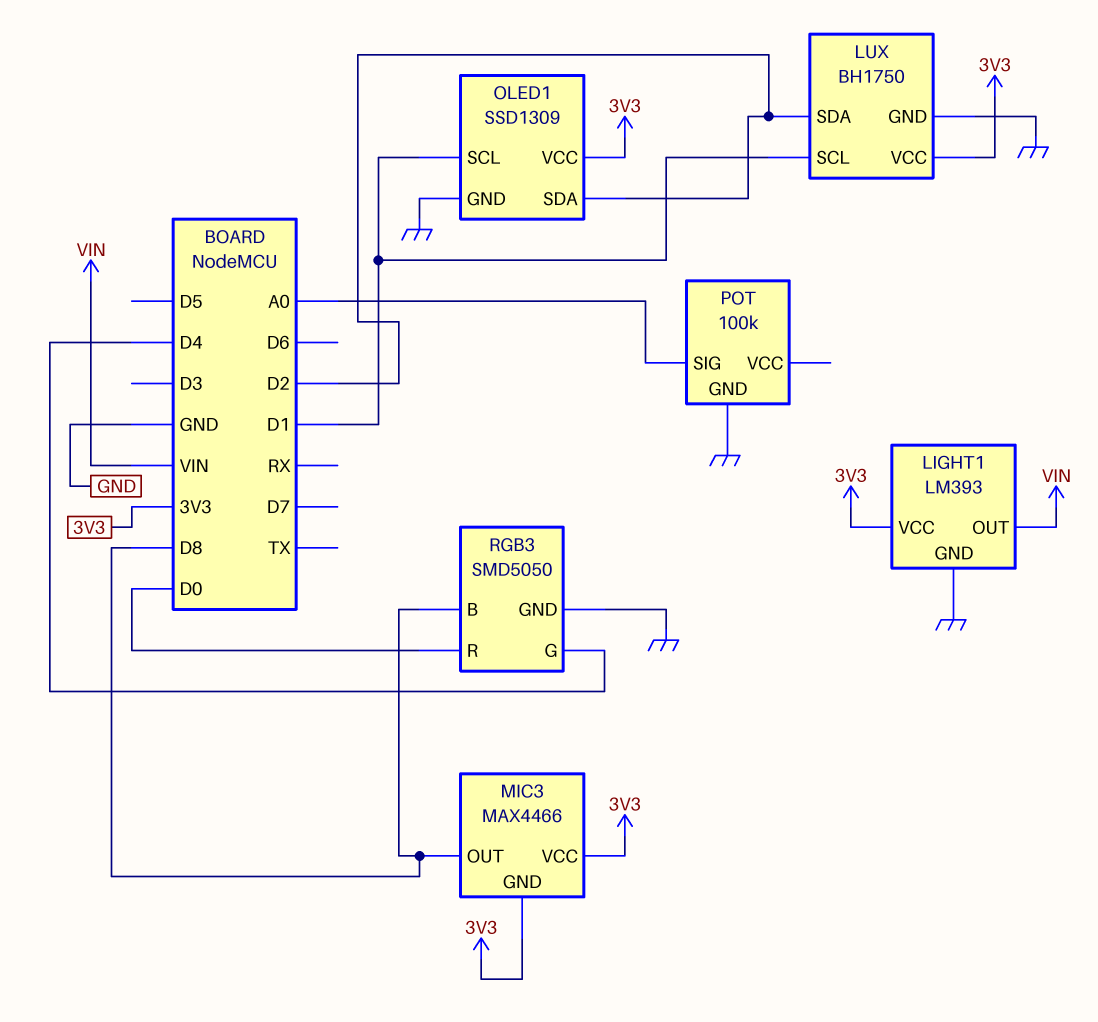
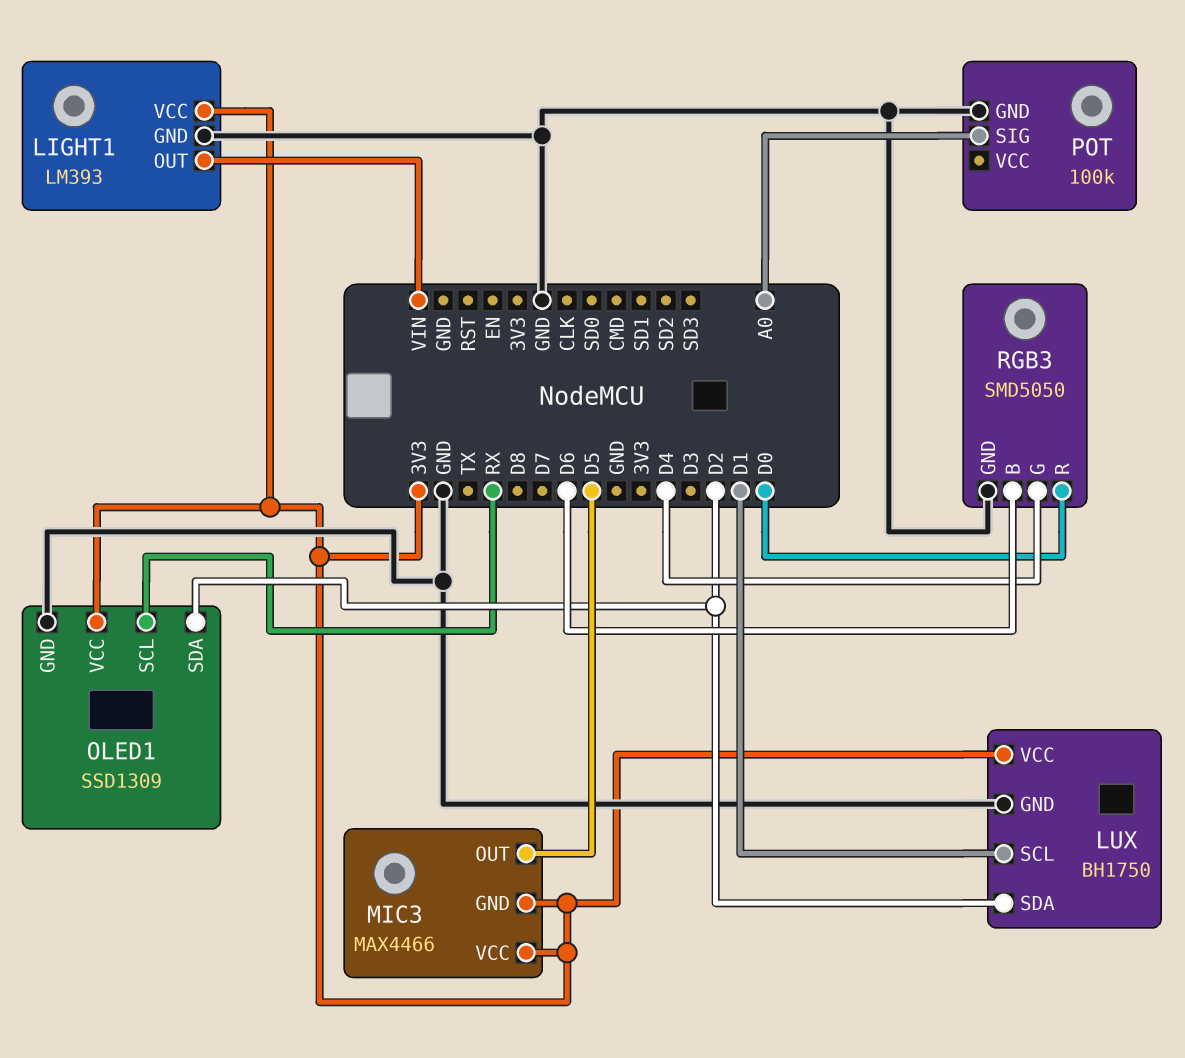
MIC3 pin OUT: D8 -> D5
OLED1 pin SCL: D1 -> RX
RGB3 pin B: D8 -> D6

